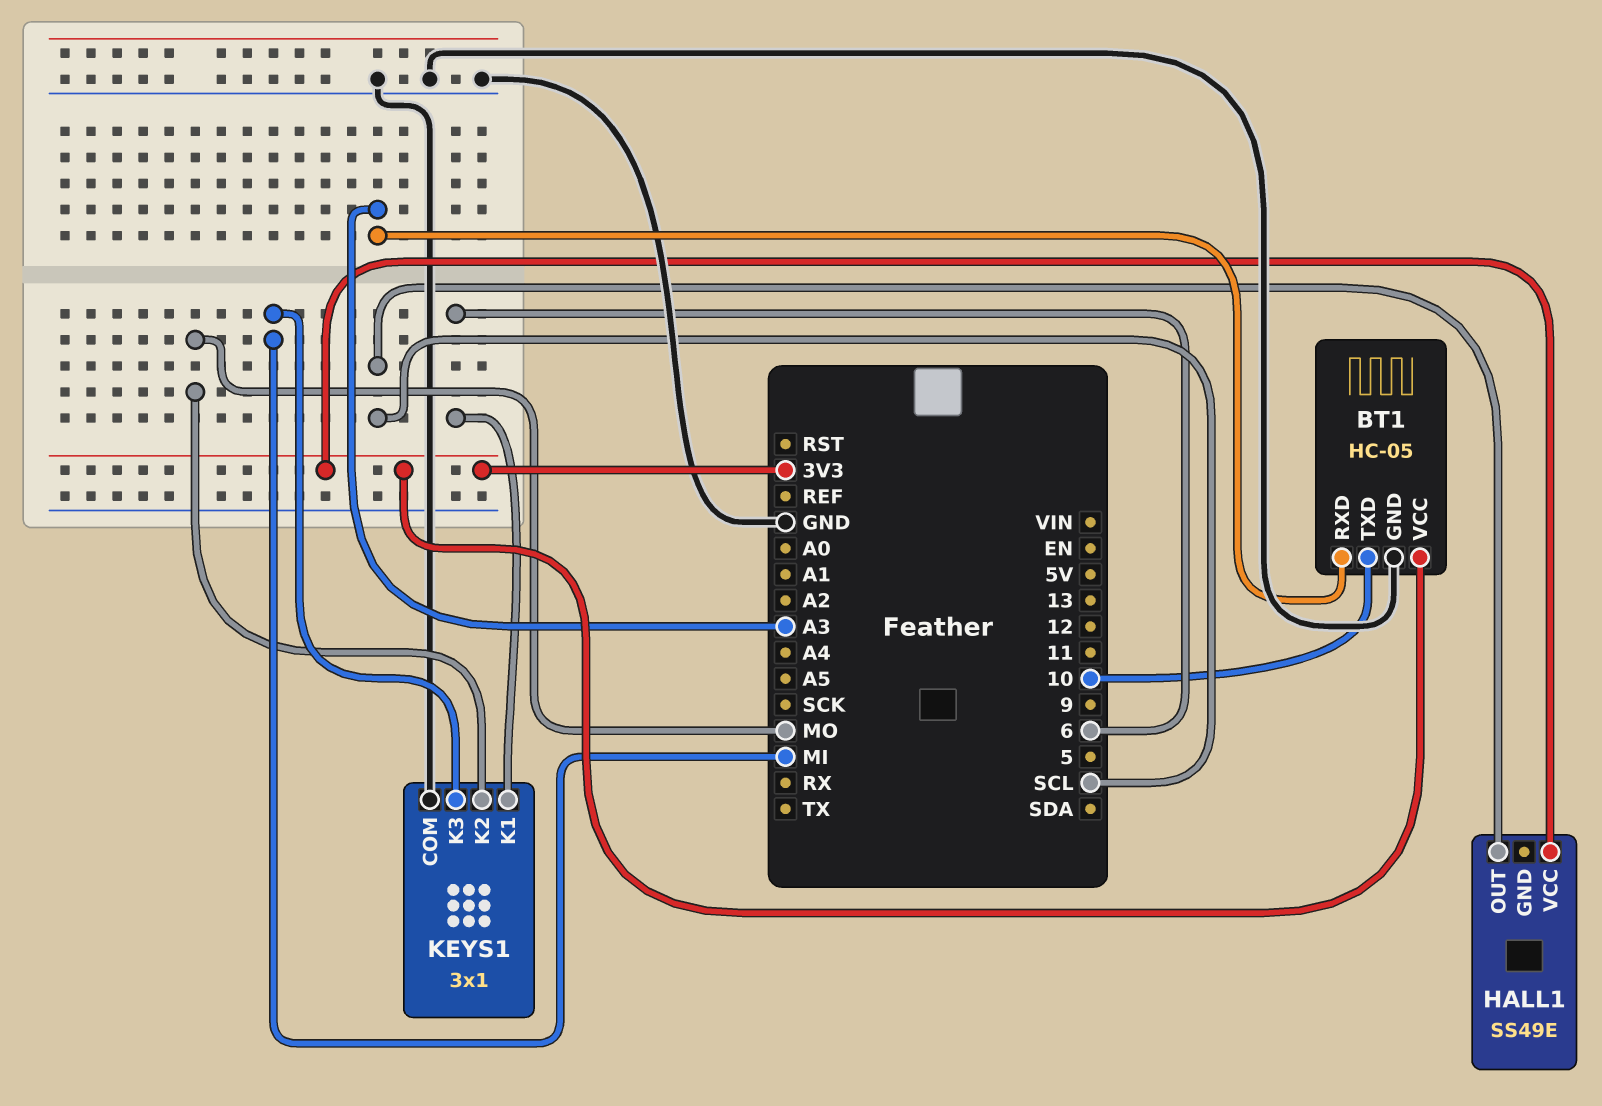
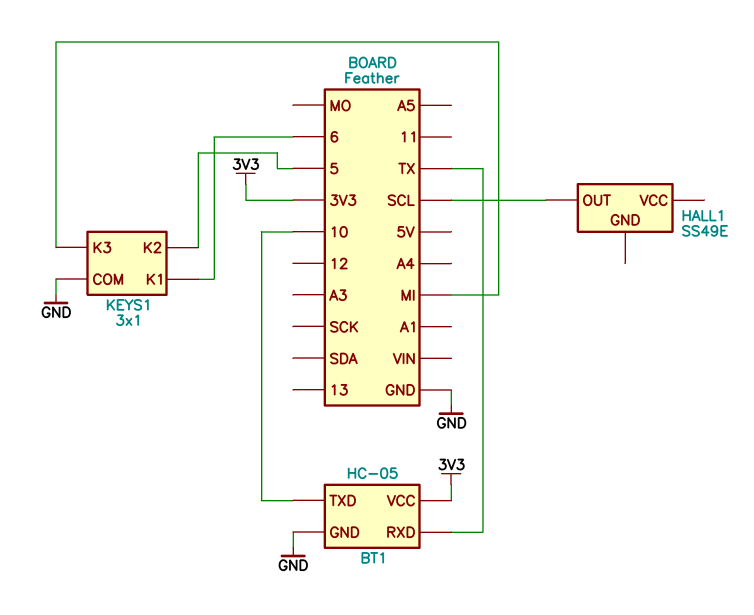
BT1 pin RXD: A3 -> TX
HALL1 pin VCC: 3V3 -> none
KEYS1 pin K2: MO -> 5

